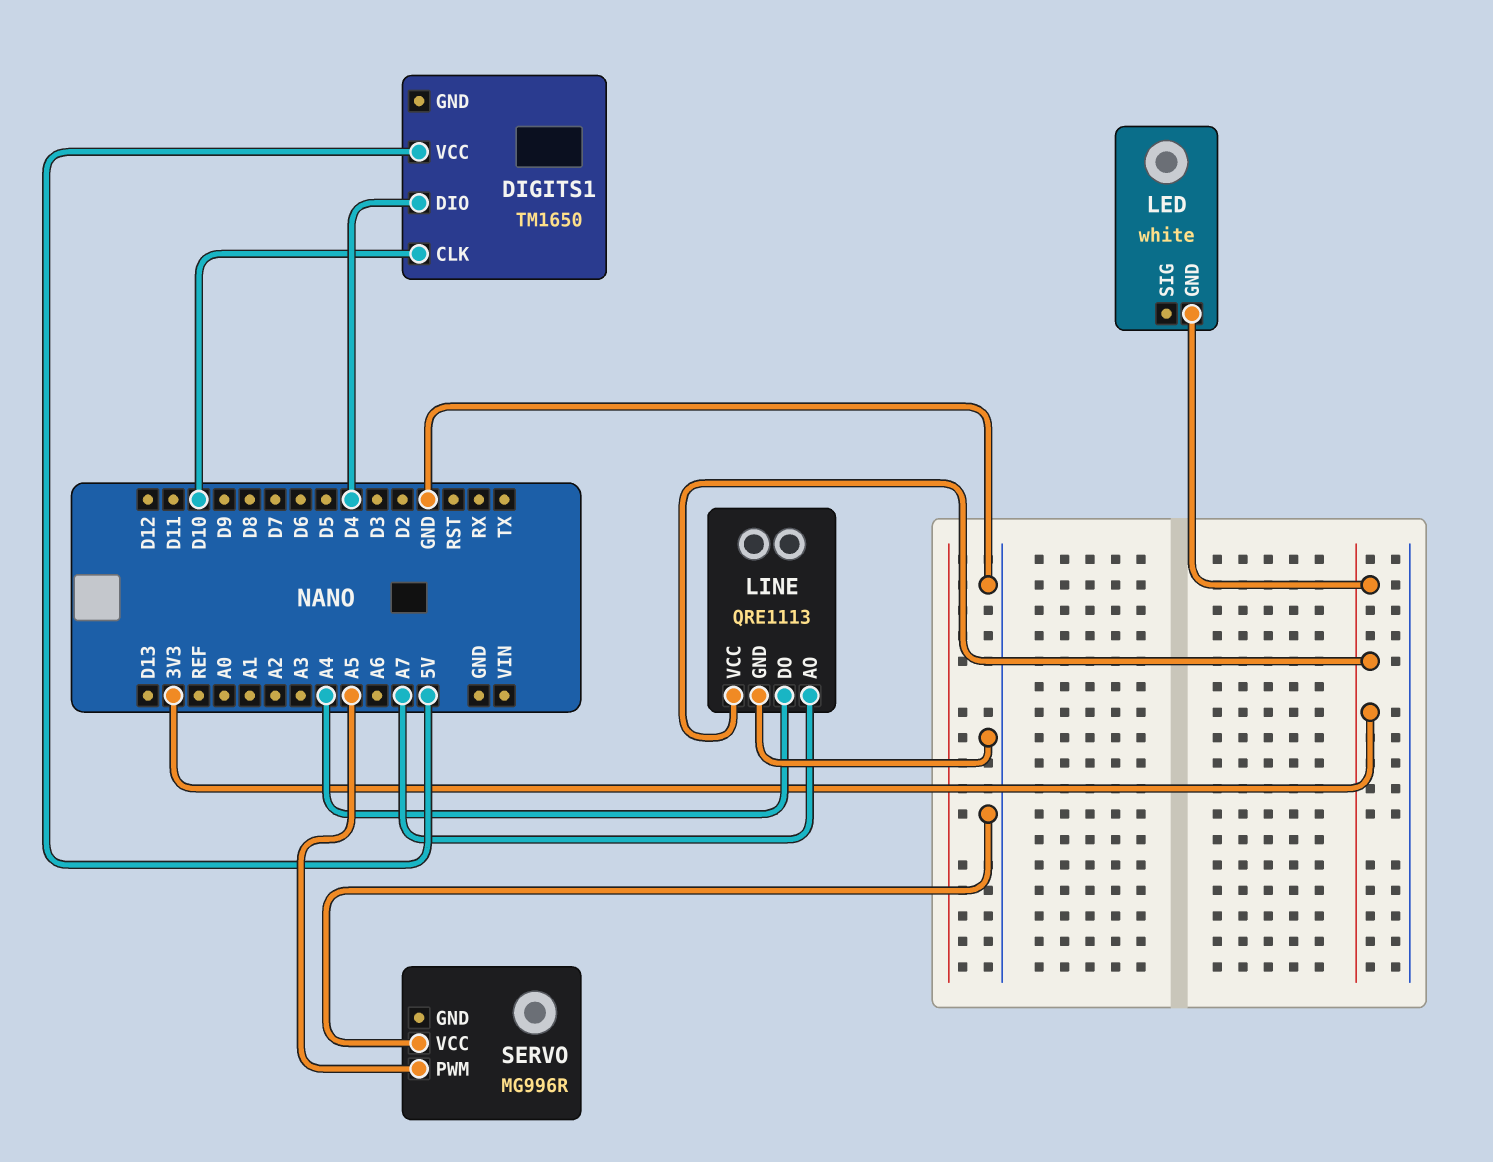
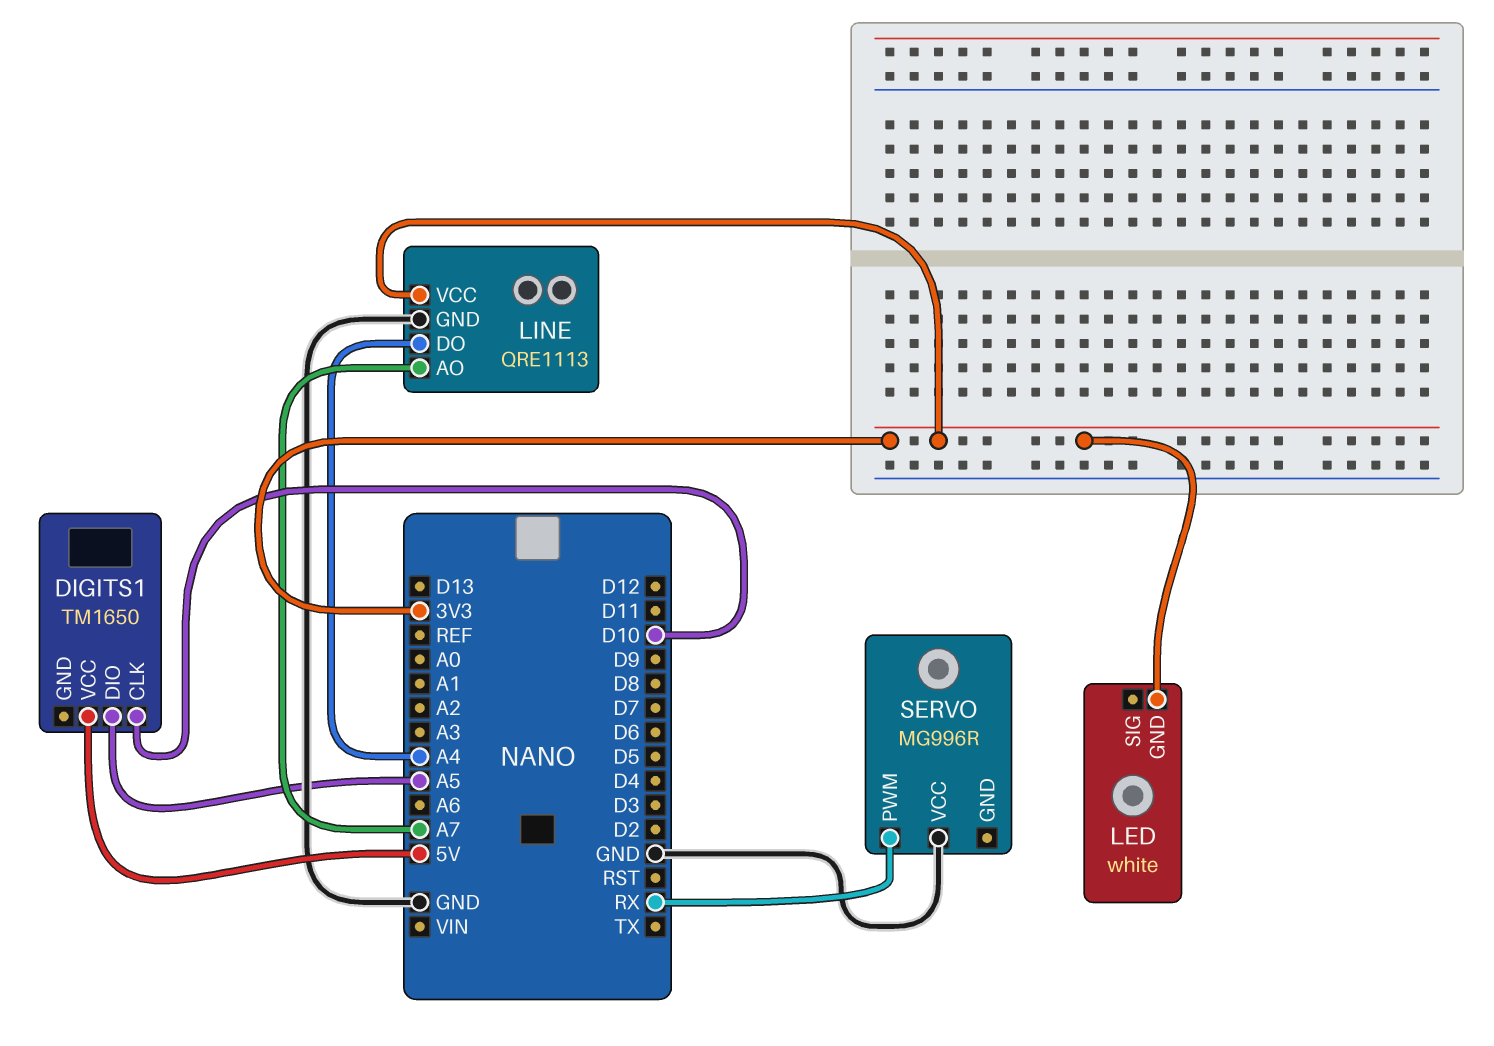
DIGITS1 pin DIO: D4 -> A5
SERVO pin PWM: A5 -> RX

